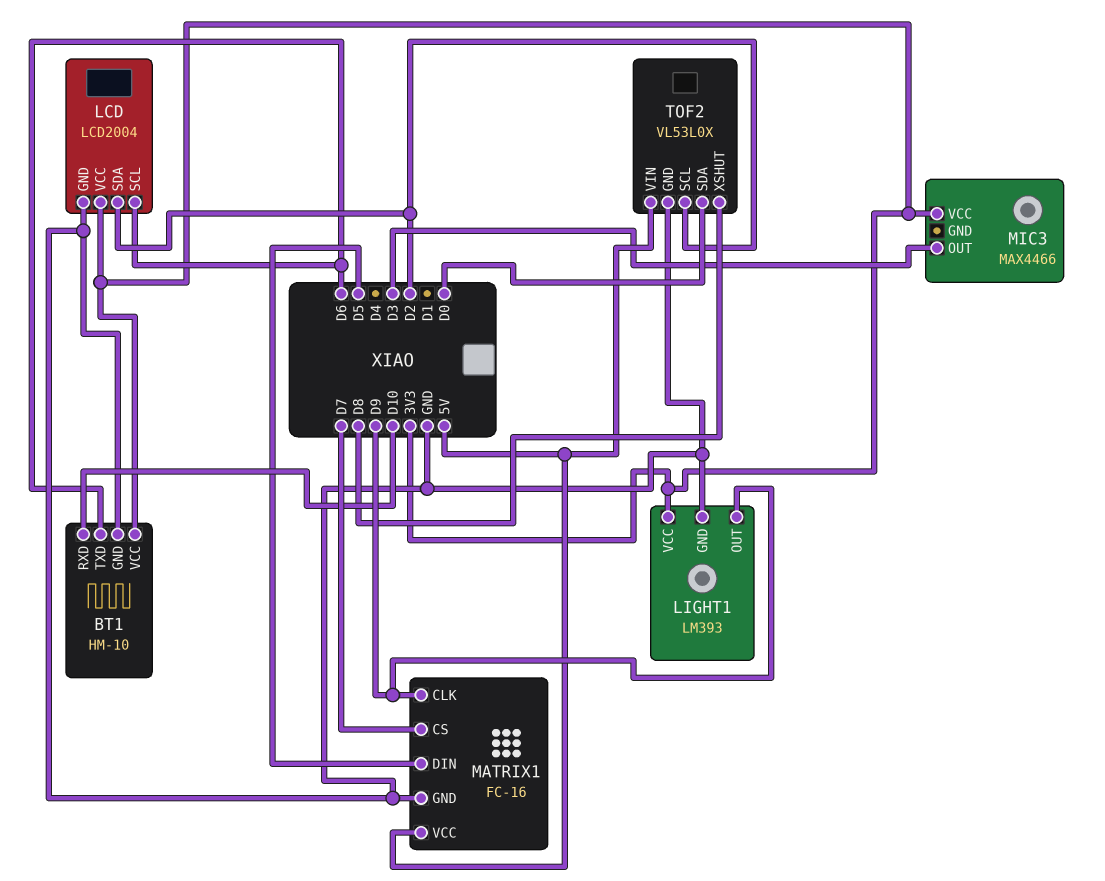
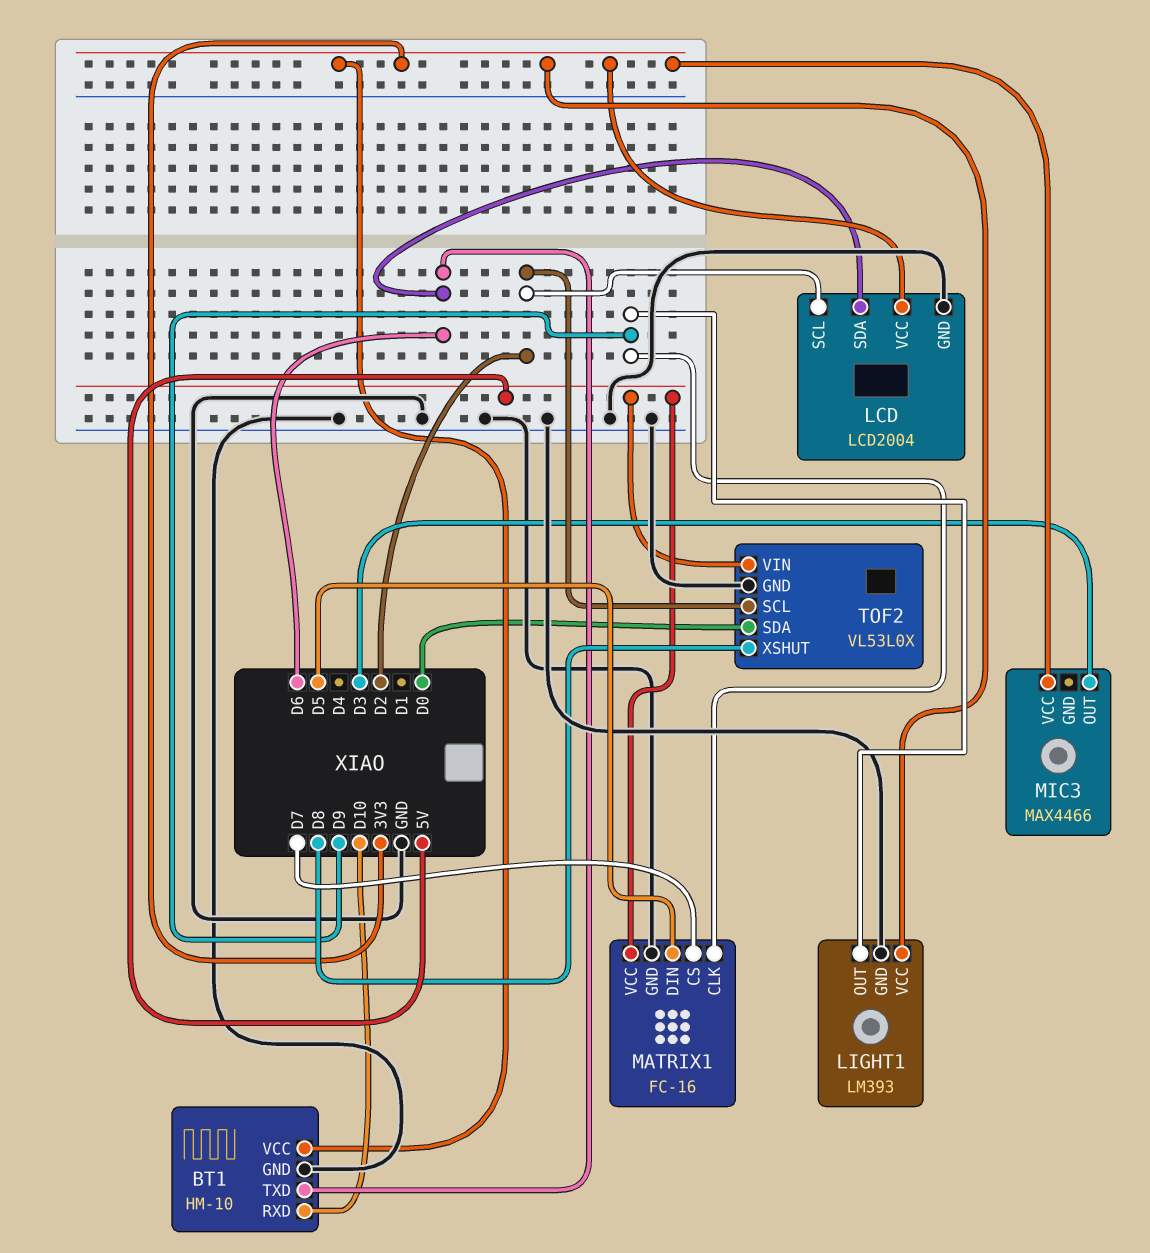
LCD pin SCL: D6 -> D2
LCD pin SDA: D2 -> D6

